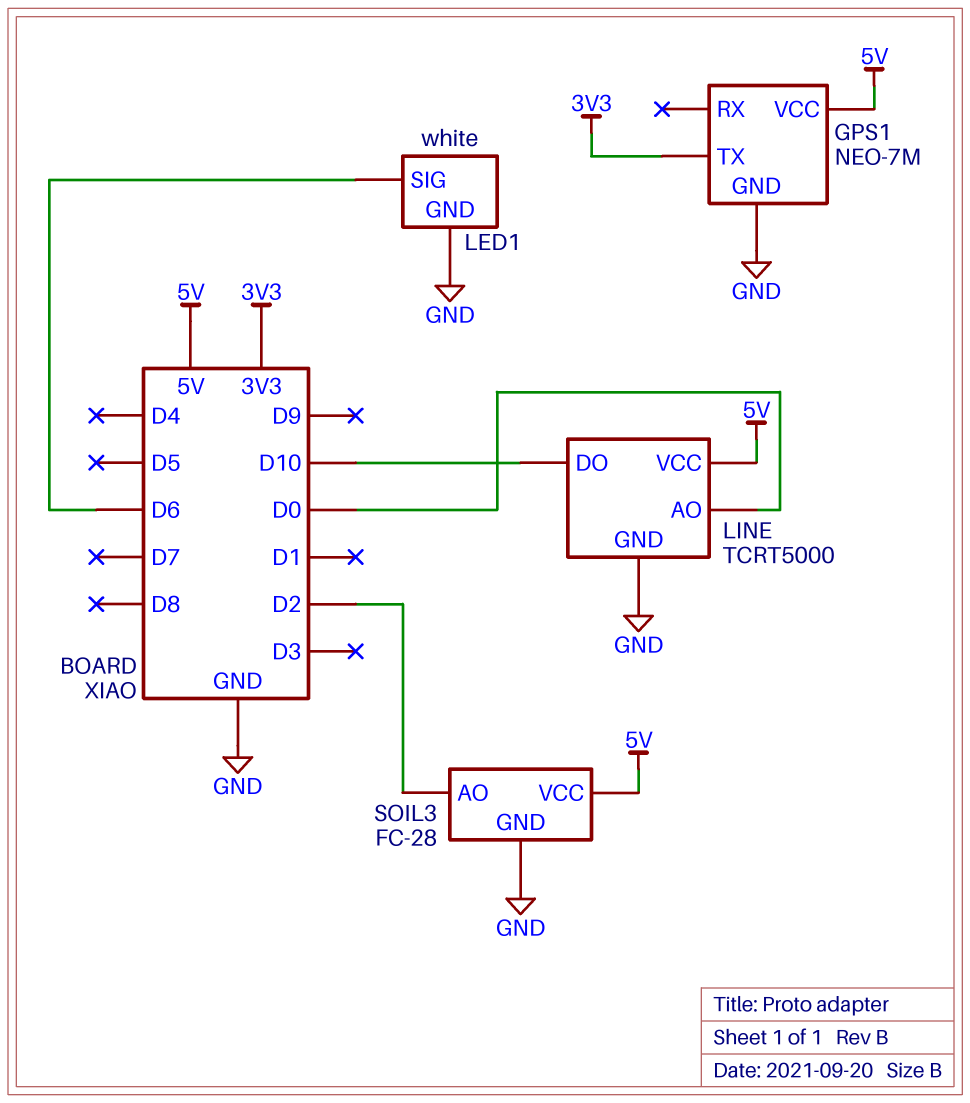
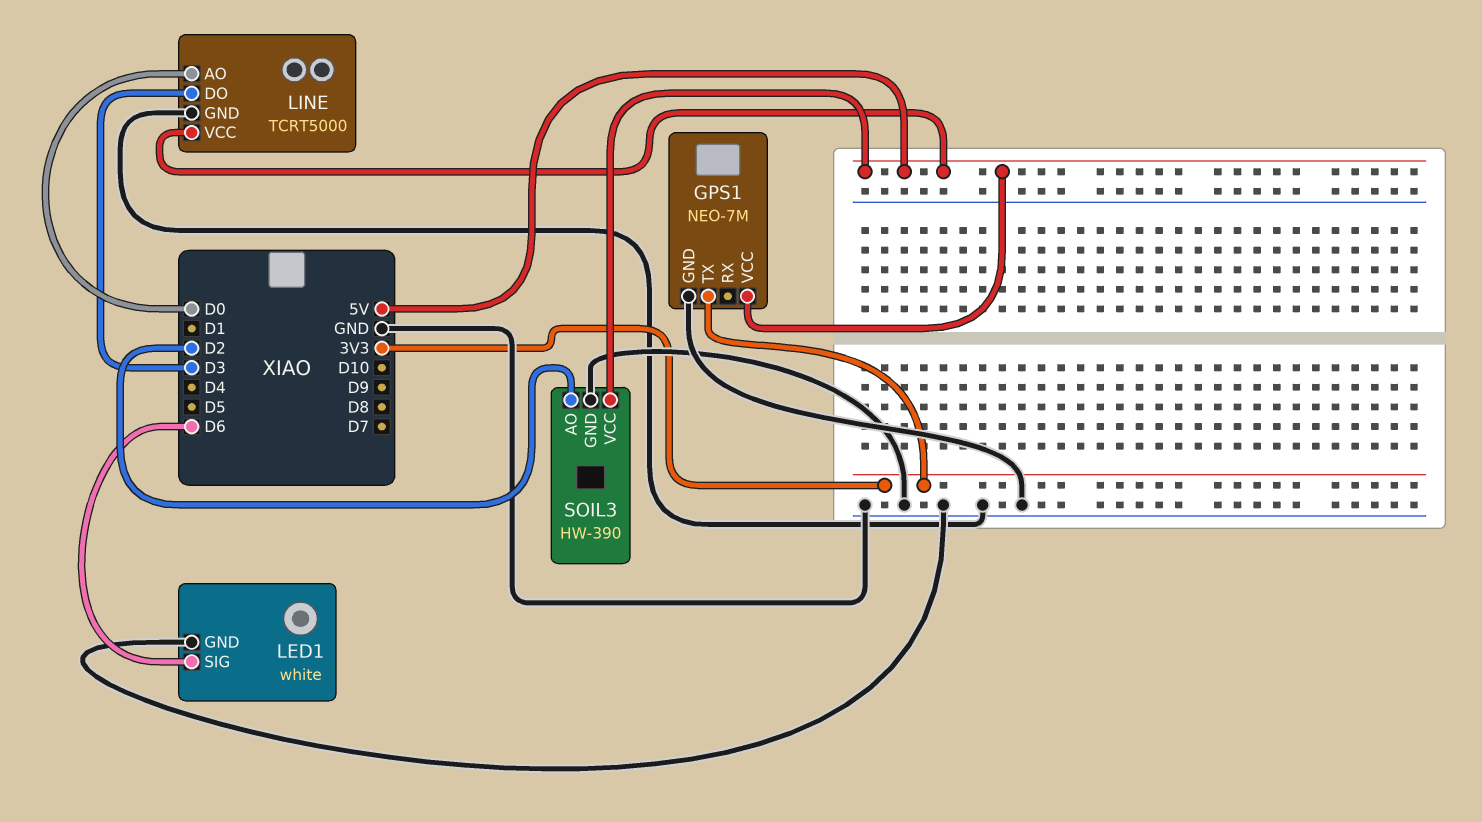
LINE pin DO: D10 -> D3
SOIL3: FC-28 -> HW-390

